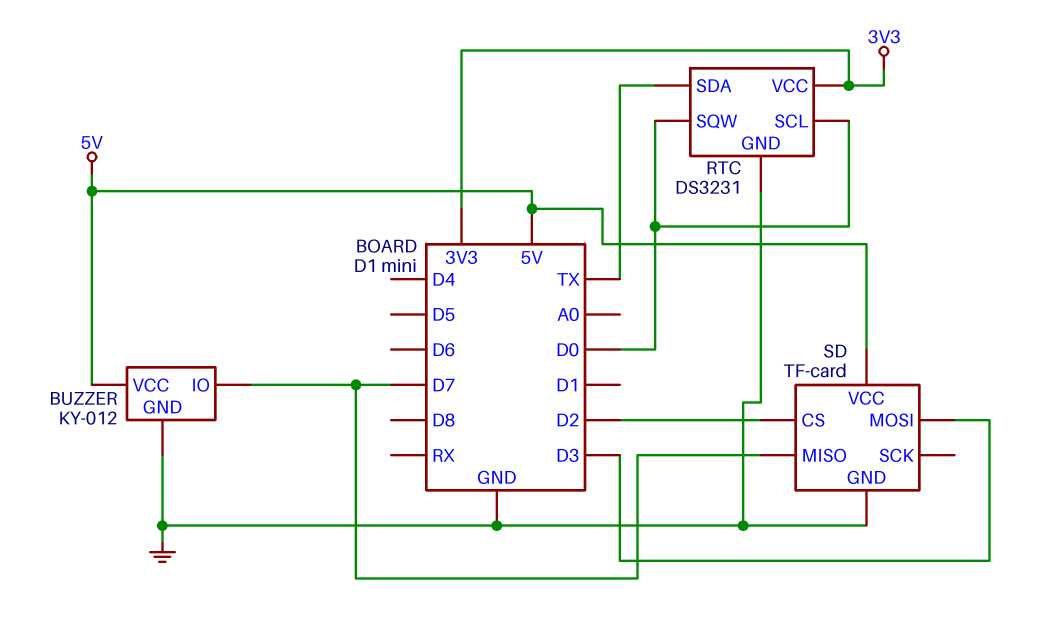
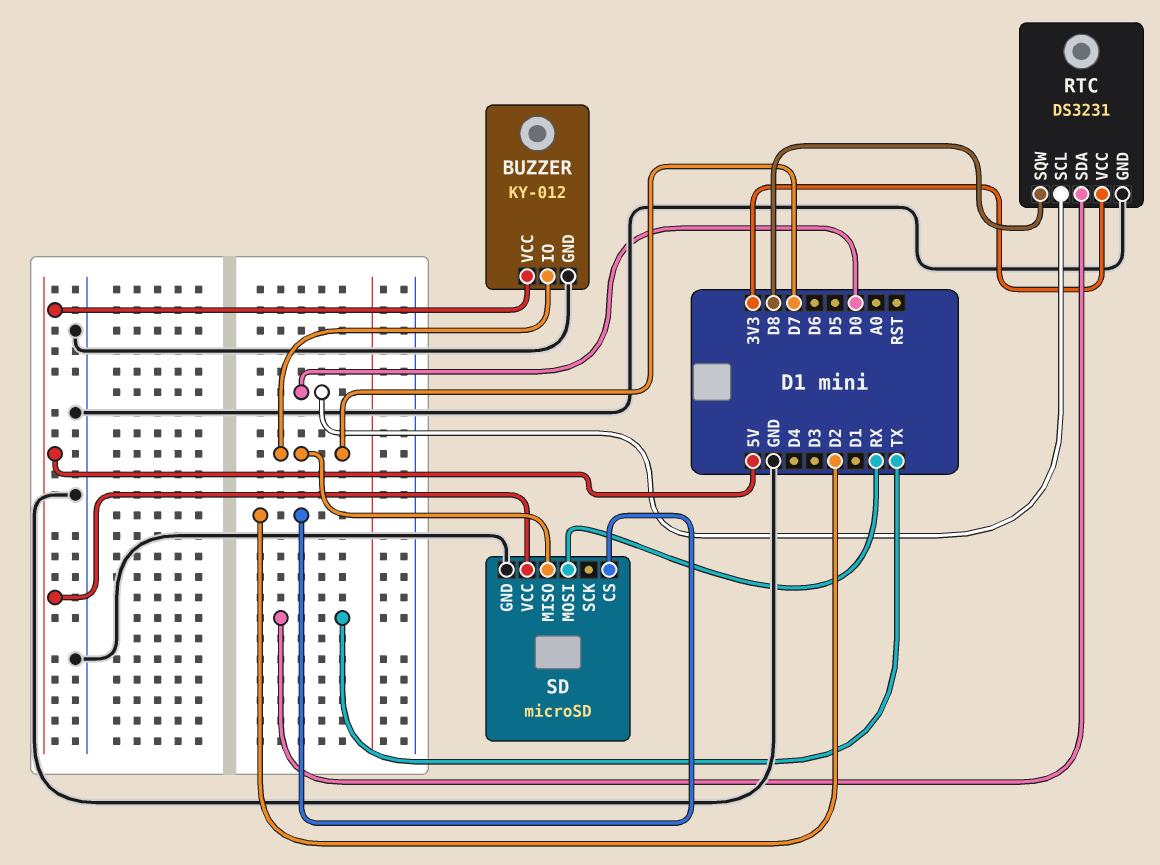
RTC pin SQW: D0 -> D8
SD: TF-card -> microSD
SD pin MOSI: D3 -> RX

